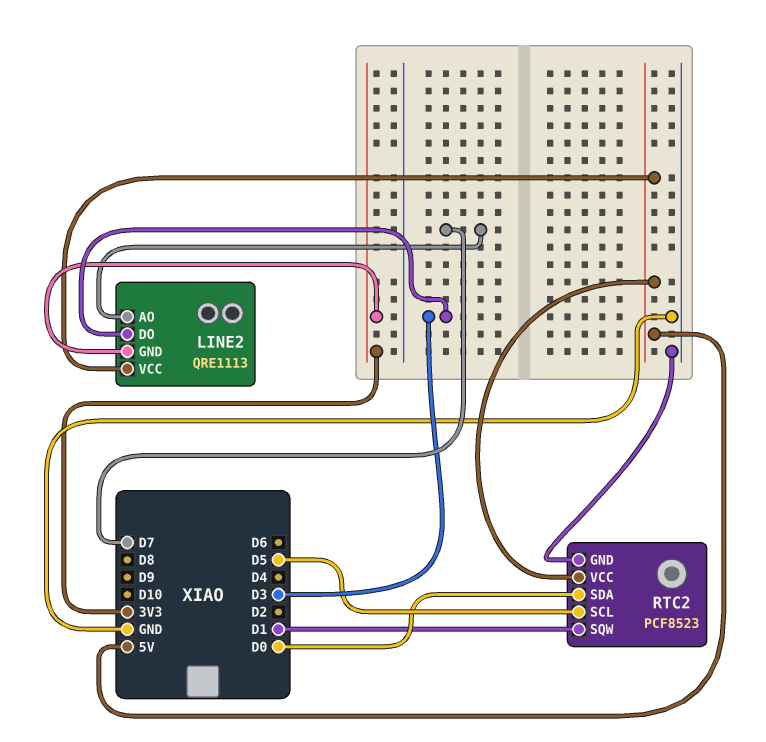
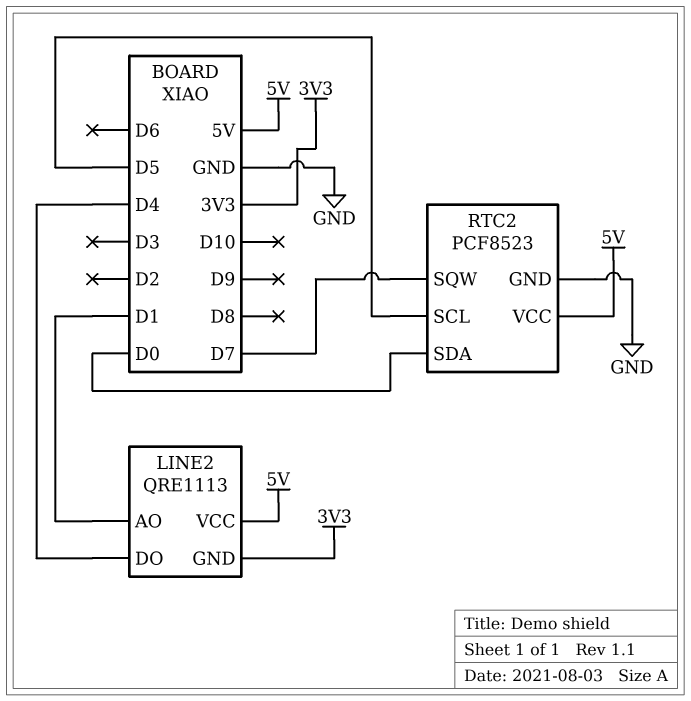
LINE2 pin AO: D7 -> D1
LINE2 pin DO: D3 -> D4
RTC2 pin SQW: D1 -> D7

